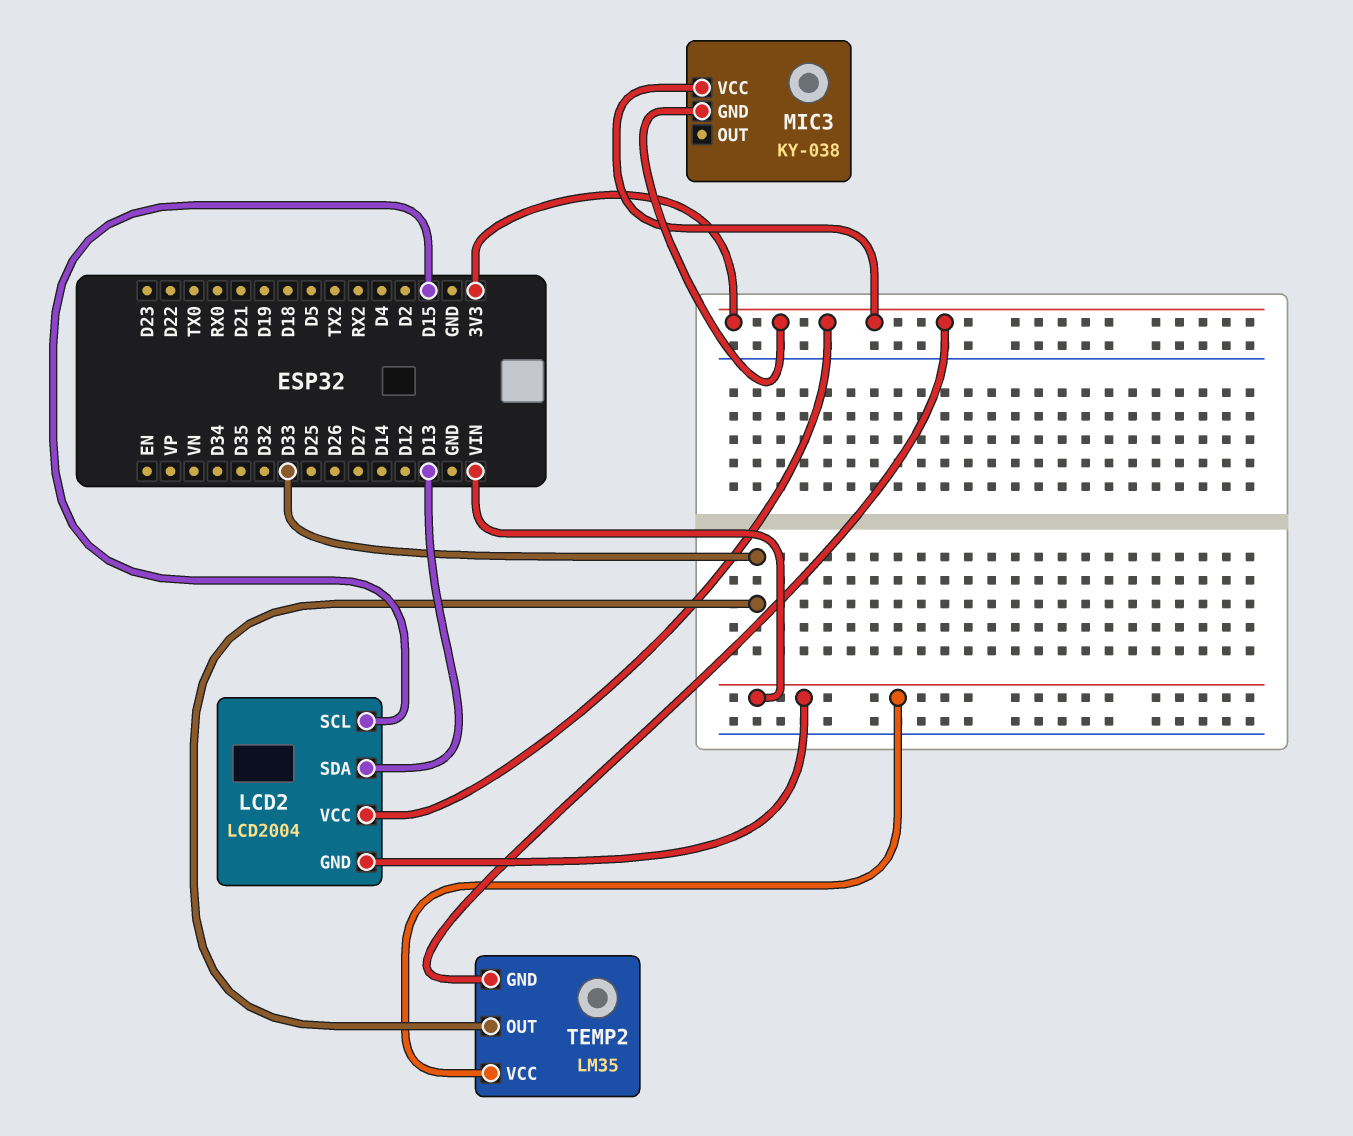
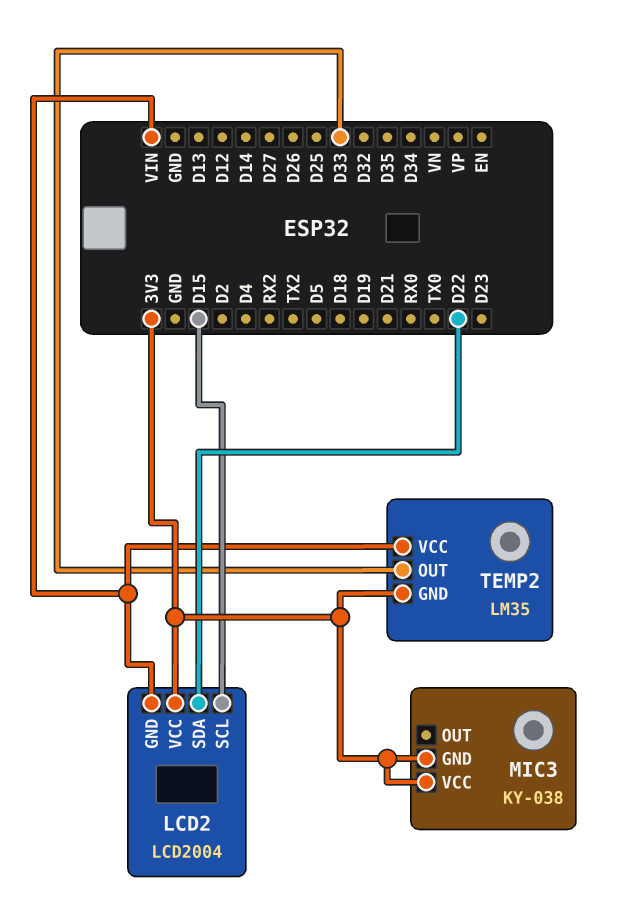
LCD2 pin SDA: D13 -> D22

